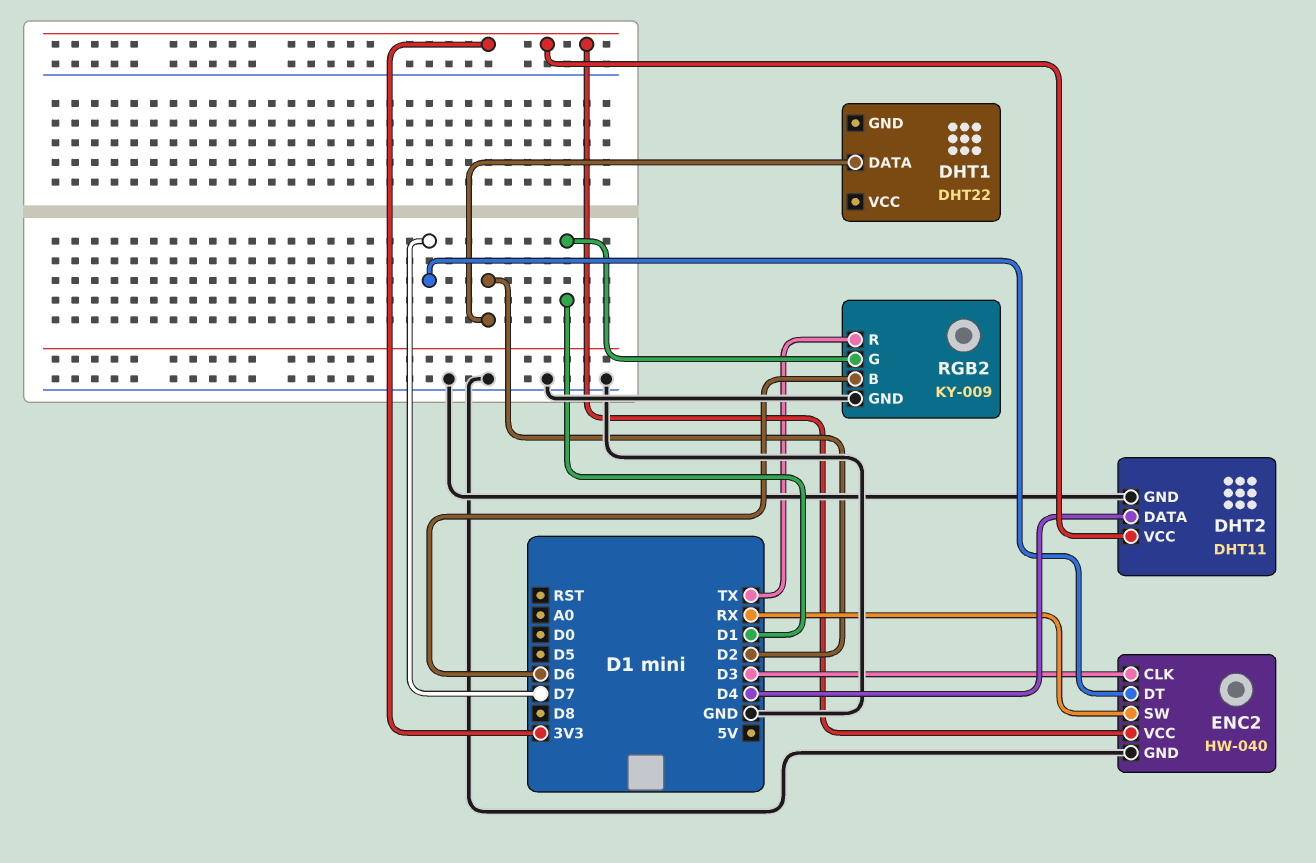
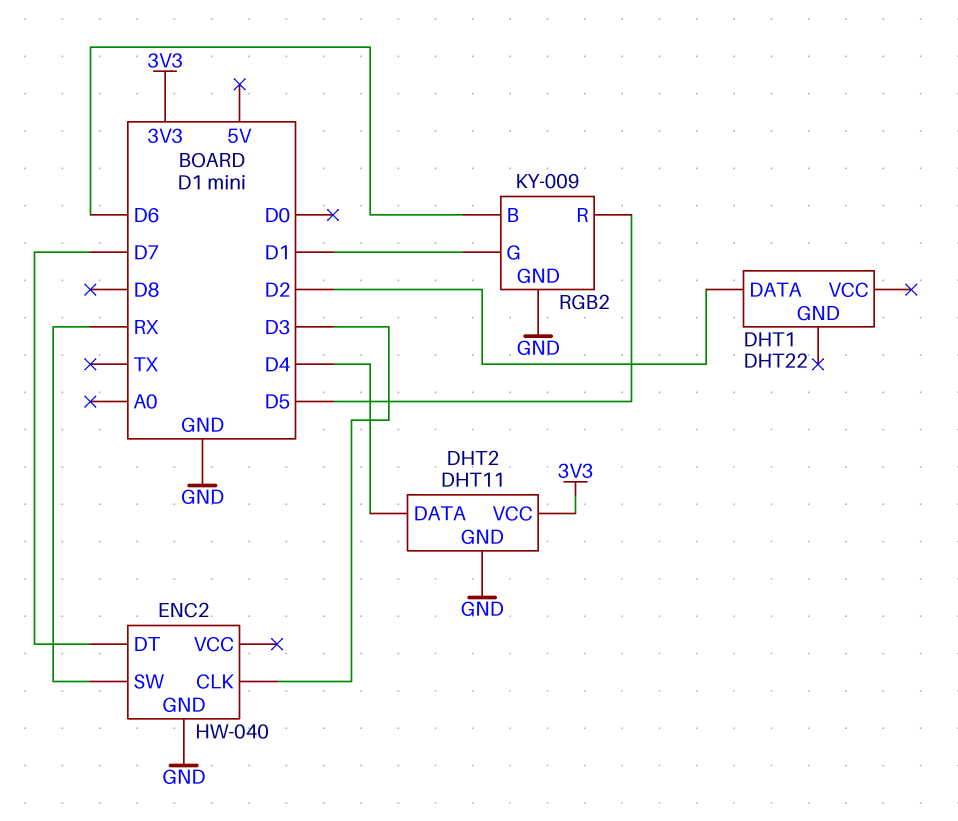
ENC2 pin VCC: 3V3 -> none
RGB2 pin R: TX -> D5

